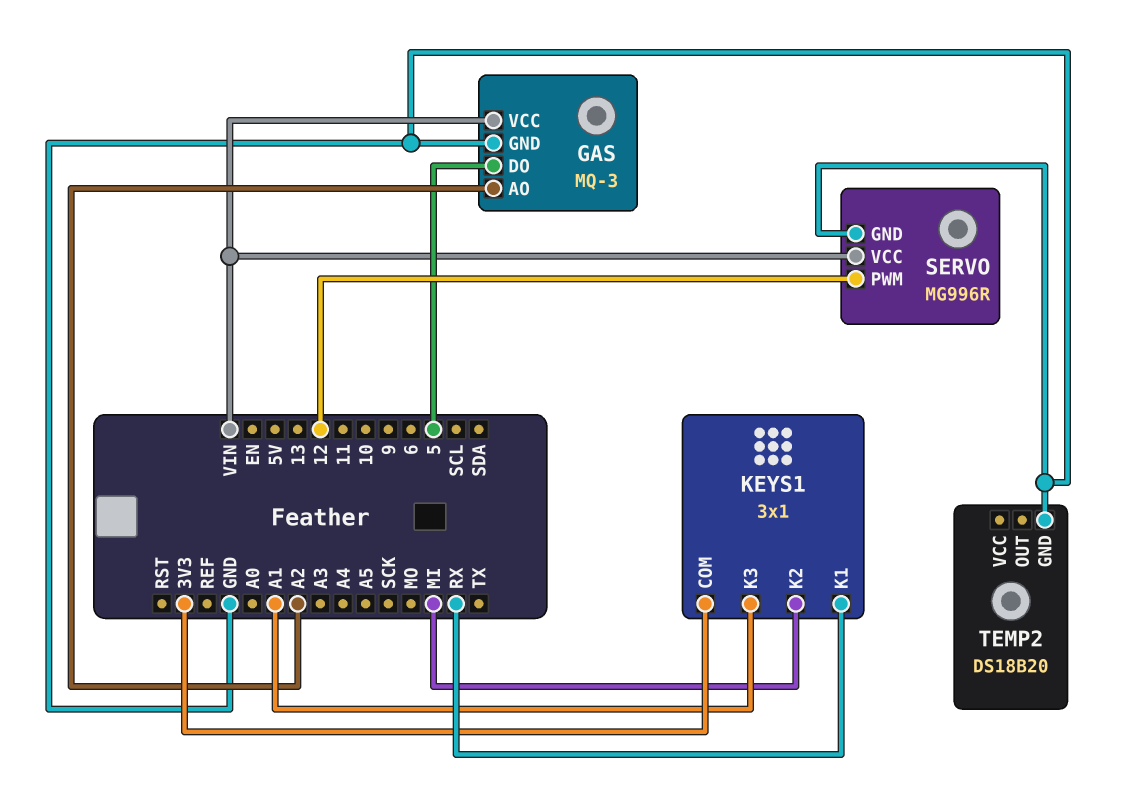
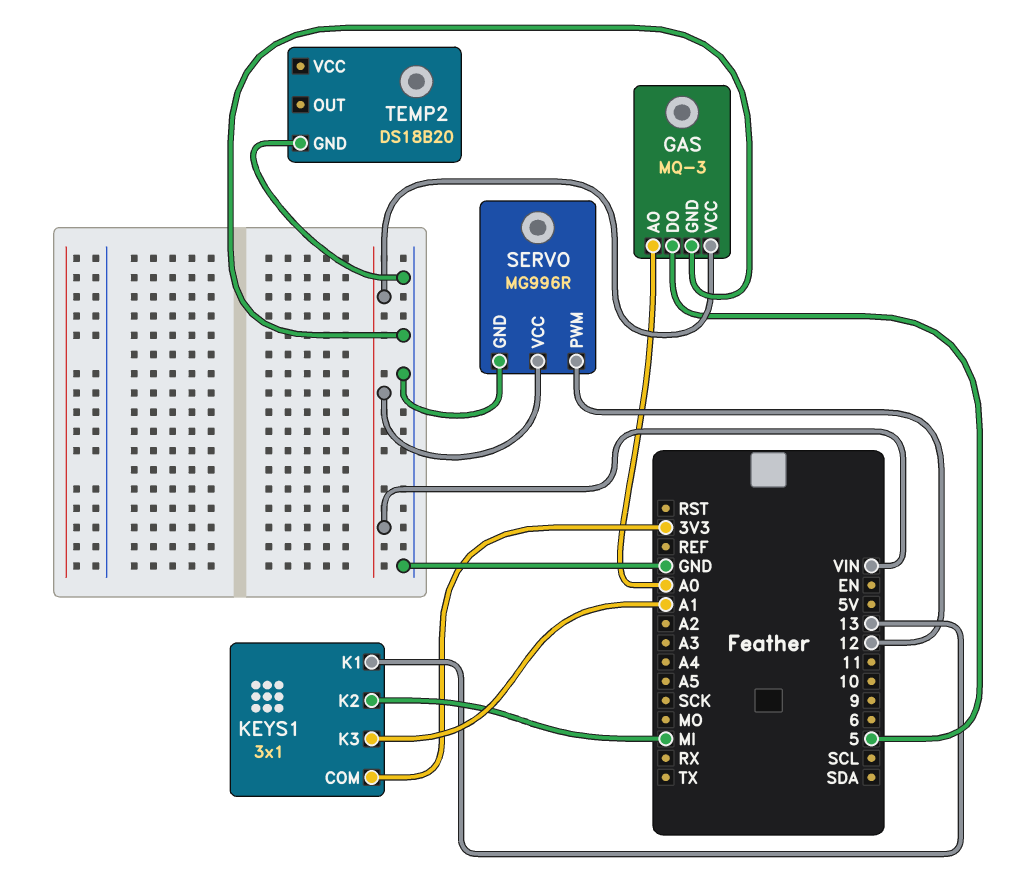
GAS pin AO: A2 -> A0
KEYS1 pin K1: RX -> 13

